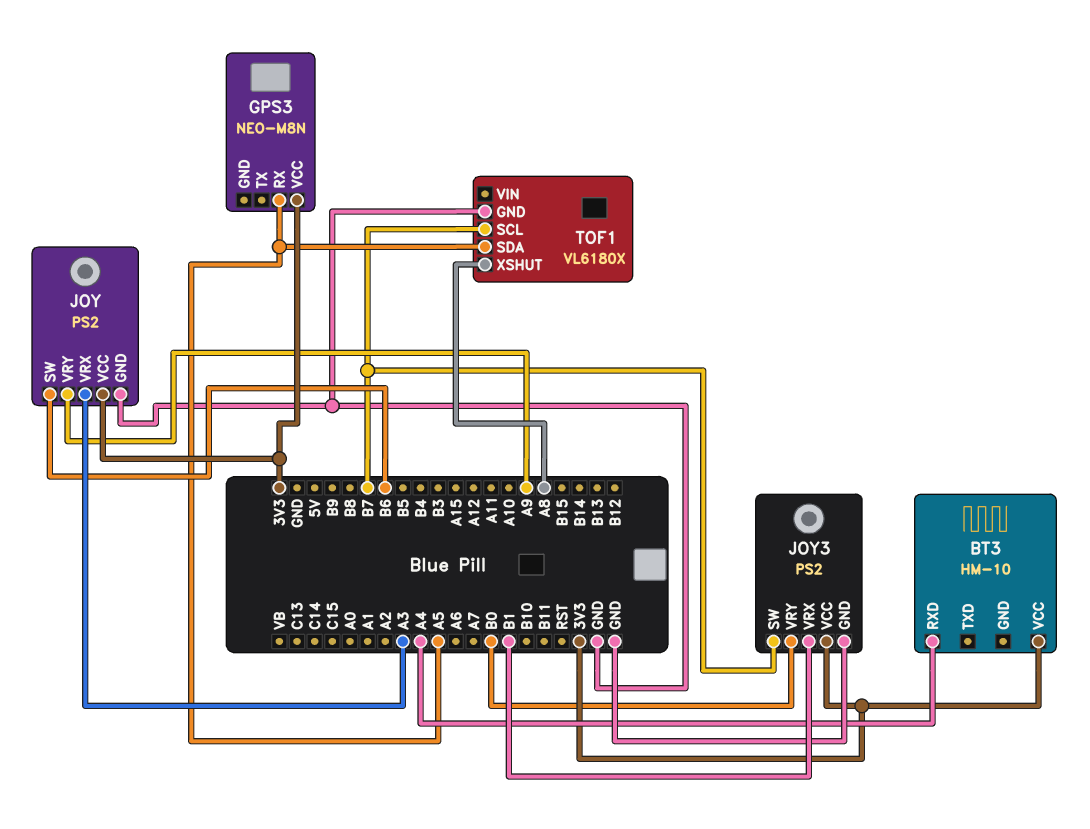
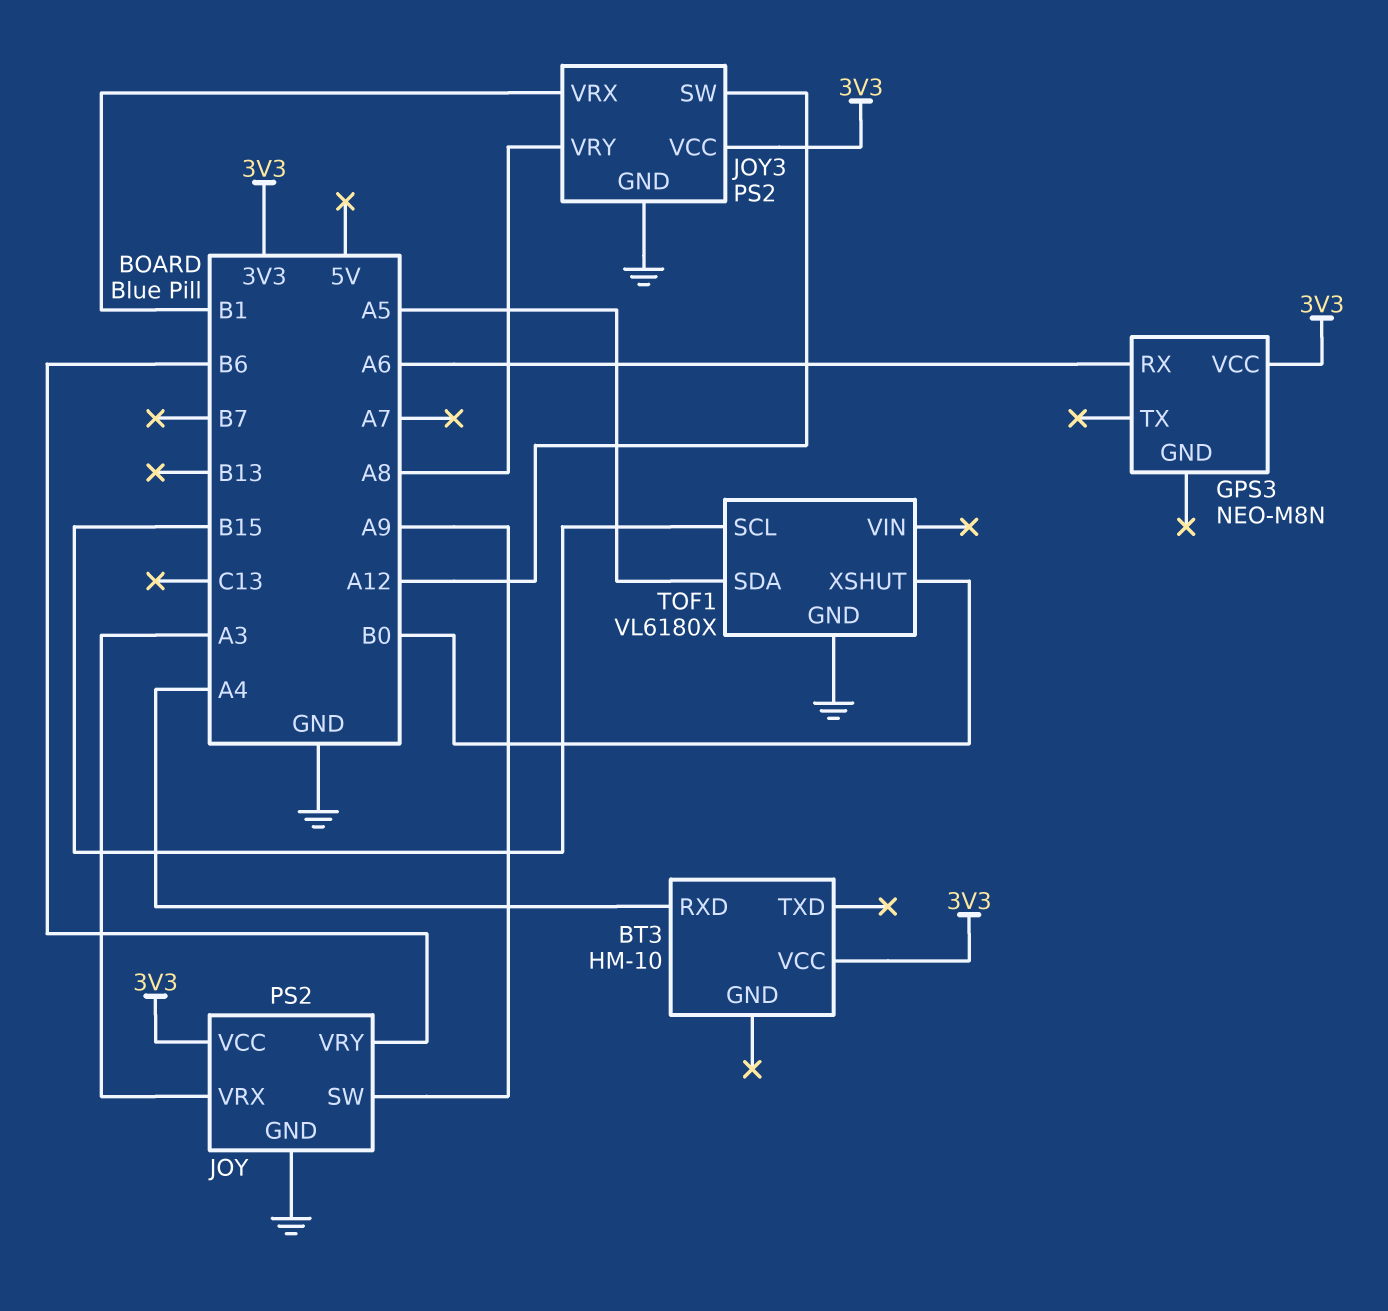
GPS3 pin RX: A5 -> A6
JOY pin SW: B6 -> A9
JOY pin VRY: A9 -> B6
JOY3 pin SW: B7 -> A12
JOY3 pin VRY: B0 -> A8
TOF1 pin SCL: B7 -> B15
TOF1 pin XSHUT: A8 -> B0

